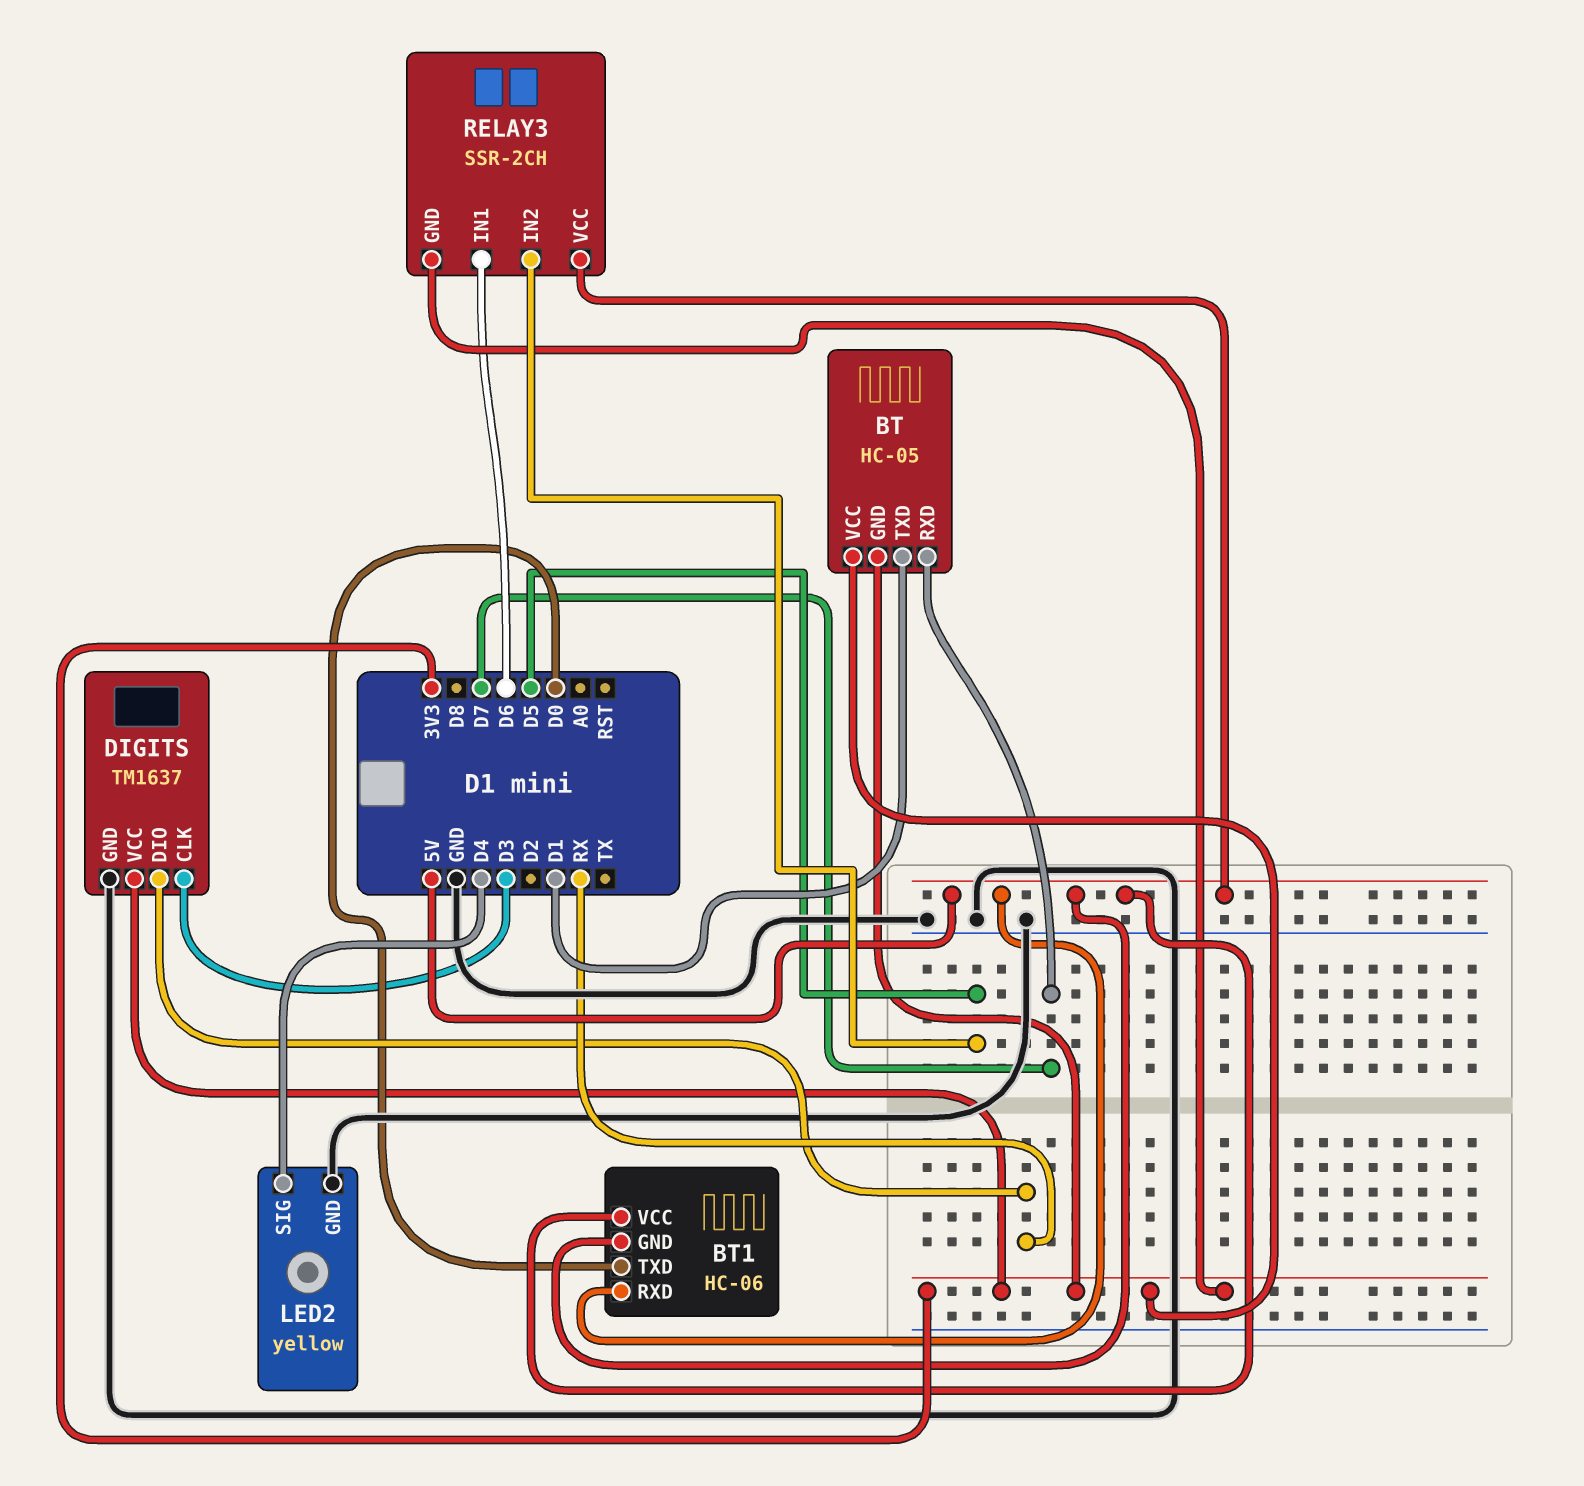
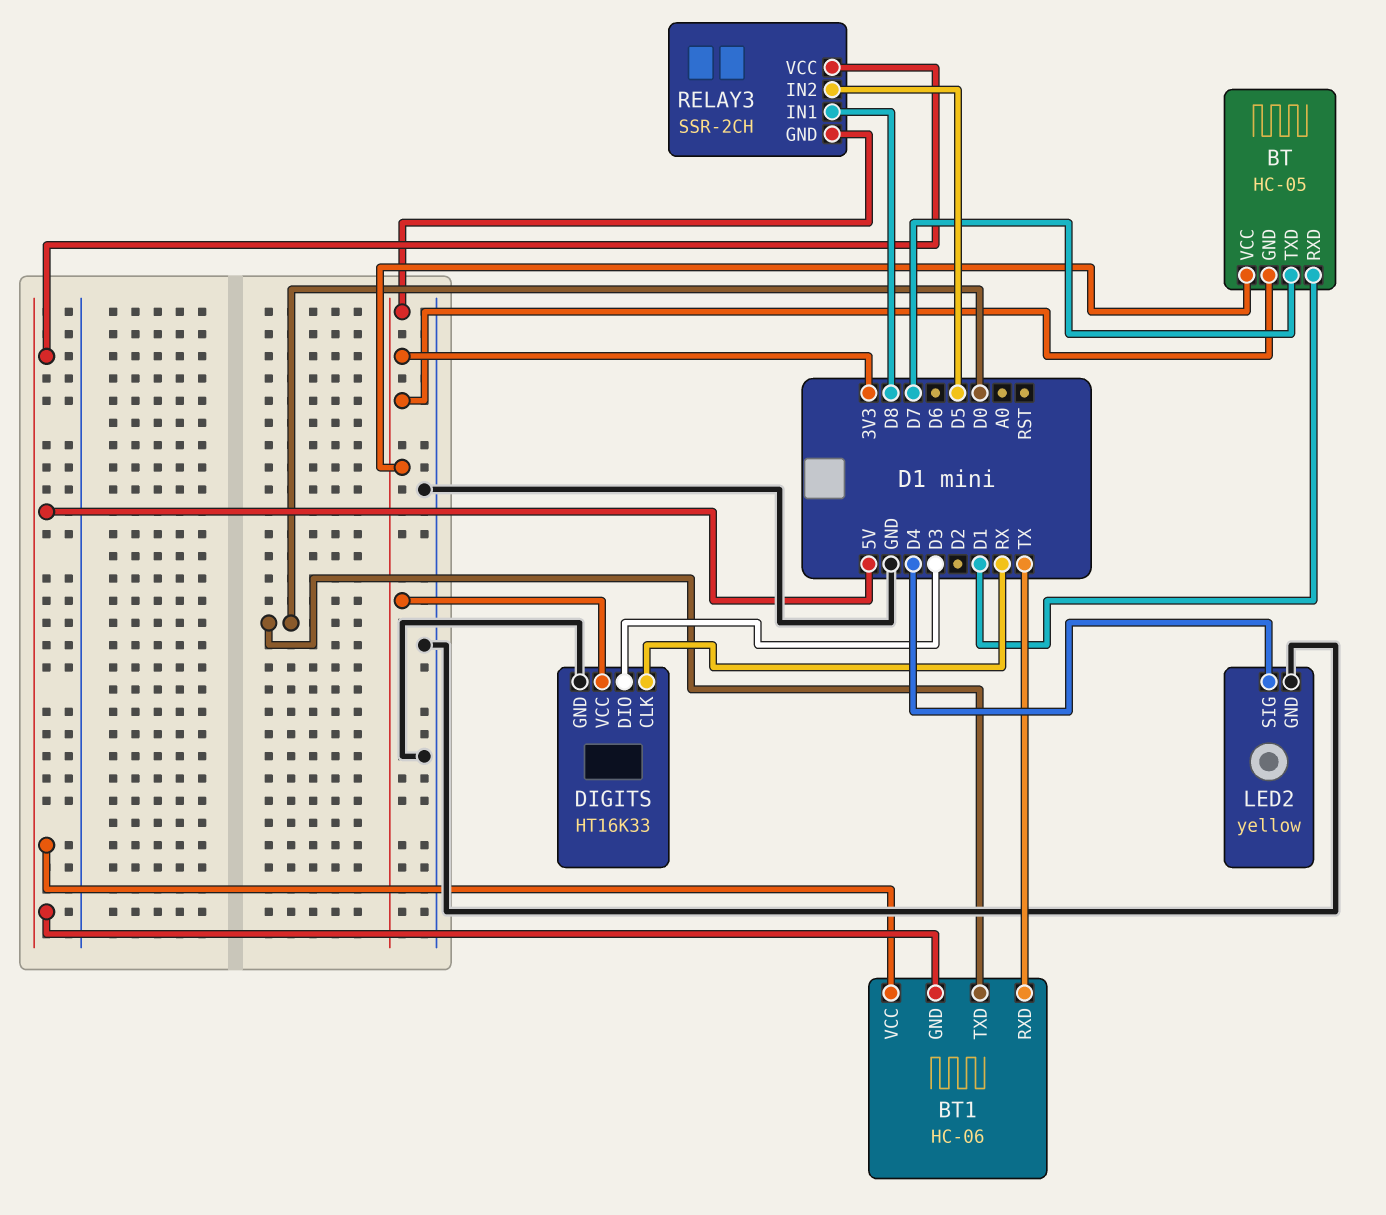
BT pin RXD: D7 -> D1
BT pin TXD: D1 -> D7
BT1 pin RXD: 5V -> TX
DIGITS: TM1637 -> HT16K33
DIGITS pin CLK: D3 -> RX
DIGITS pin DIO: RX -> D3
RELAY3 pin IN1: D6 -> D8

